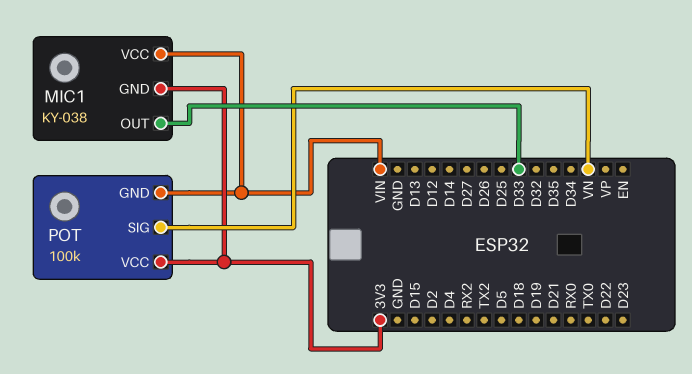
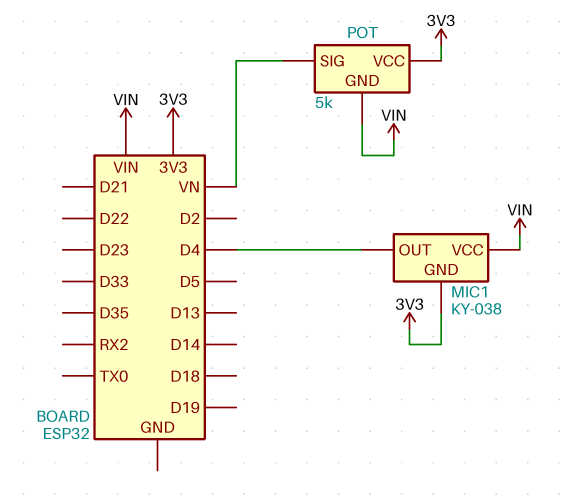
MIC1 pin OUT: D33 -> D4
POT: 100k -> 5k

